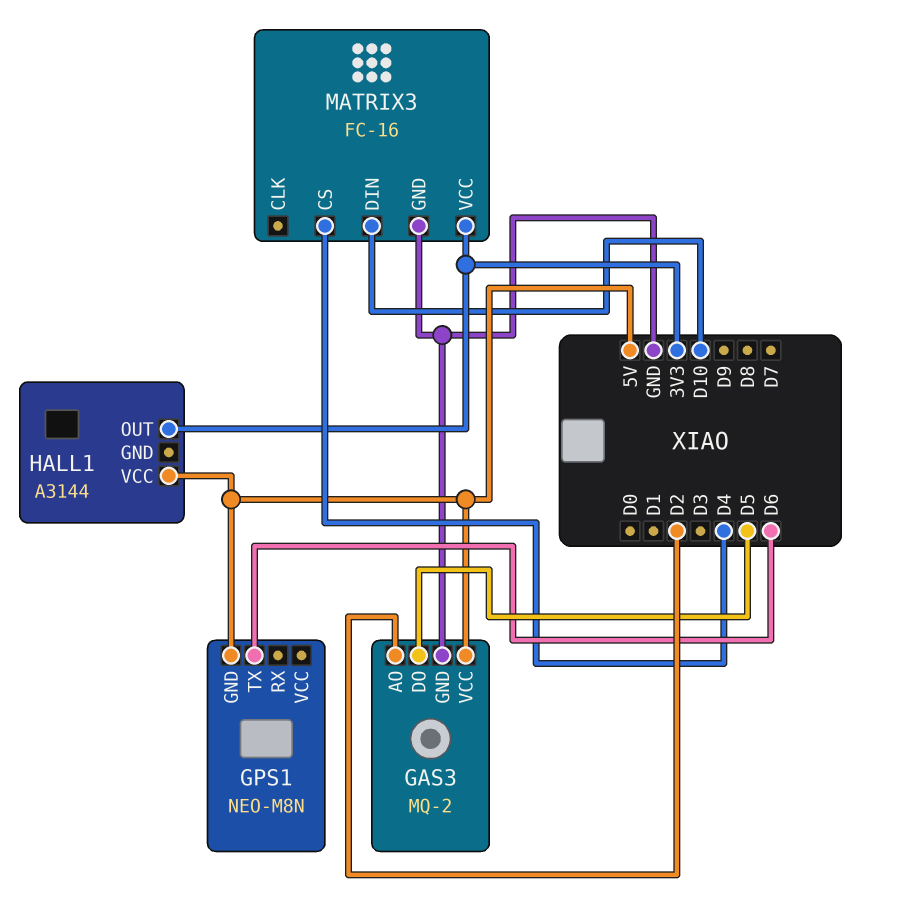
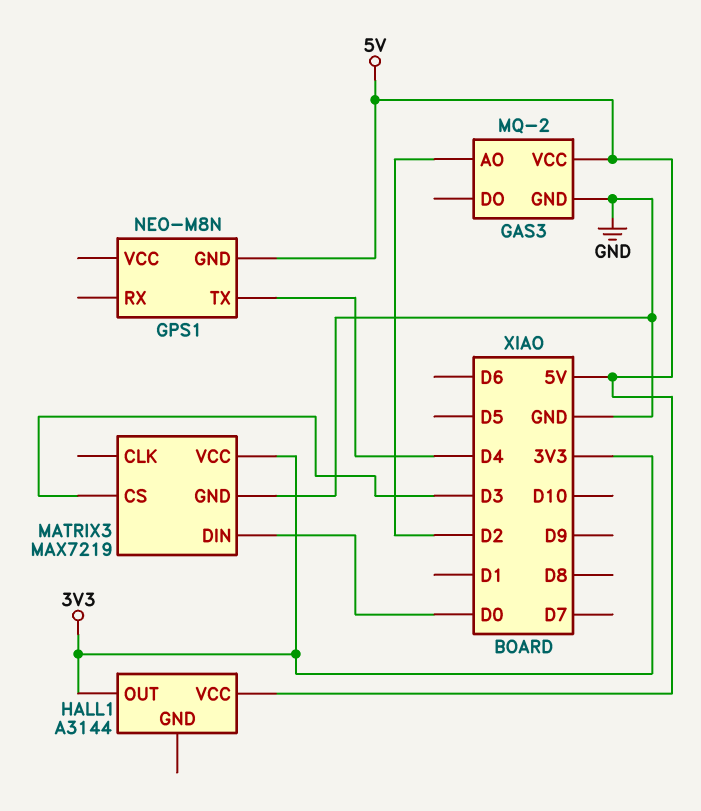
GAS3 pin DO: D5 -> none
GPS1 pin TX: D6 -> D4
MATRIX3: FC-16 -> MAX7219
MATRIX3 pin CS: D4 -> D3
MATRIX3 pin DIN: D10 -> D0

